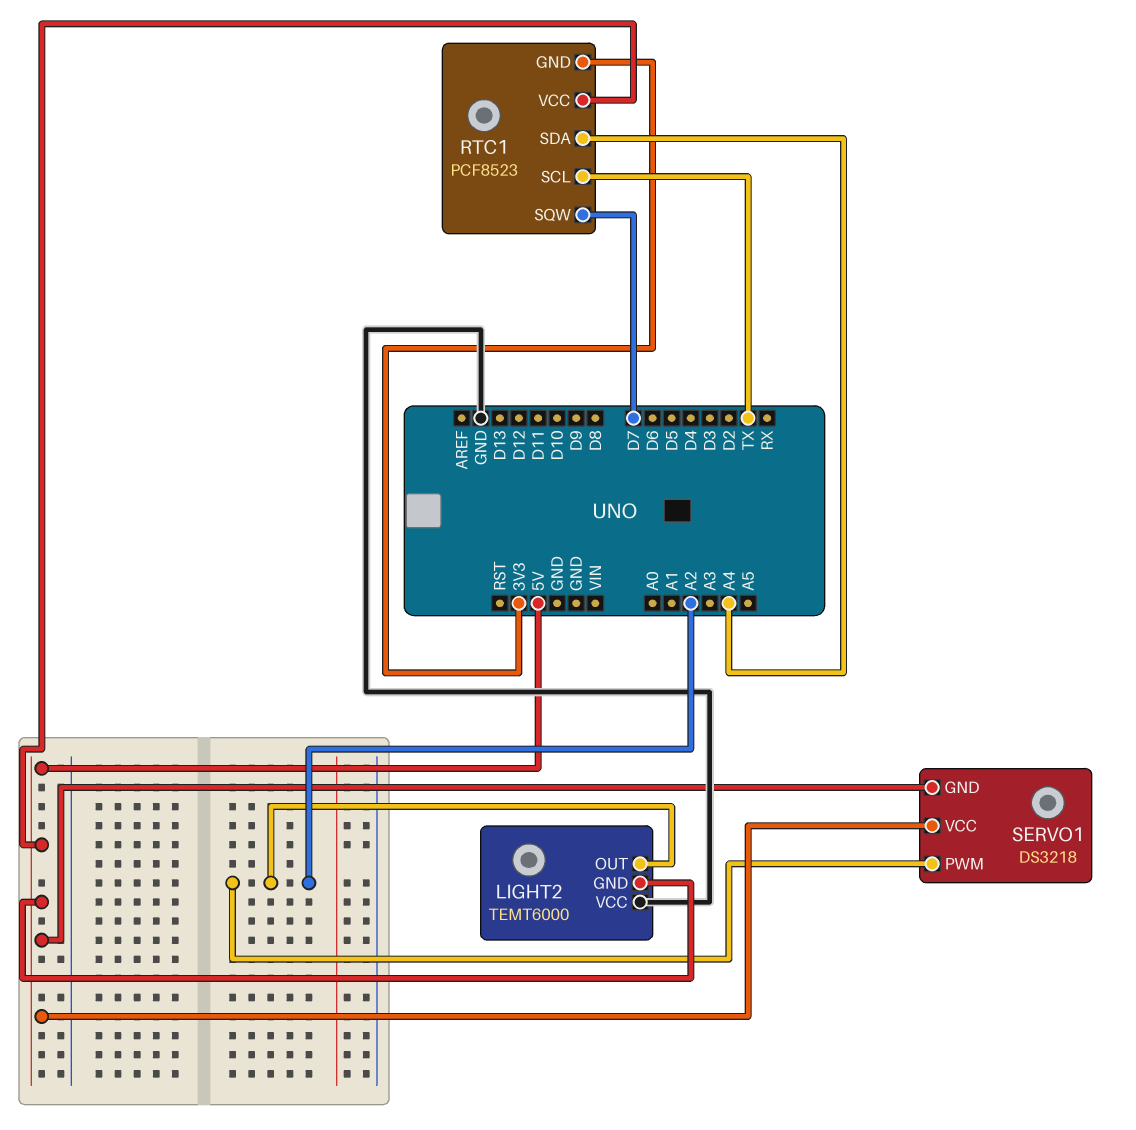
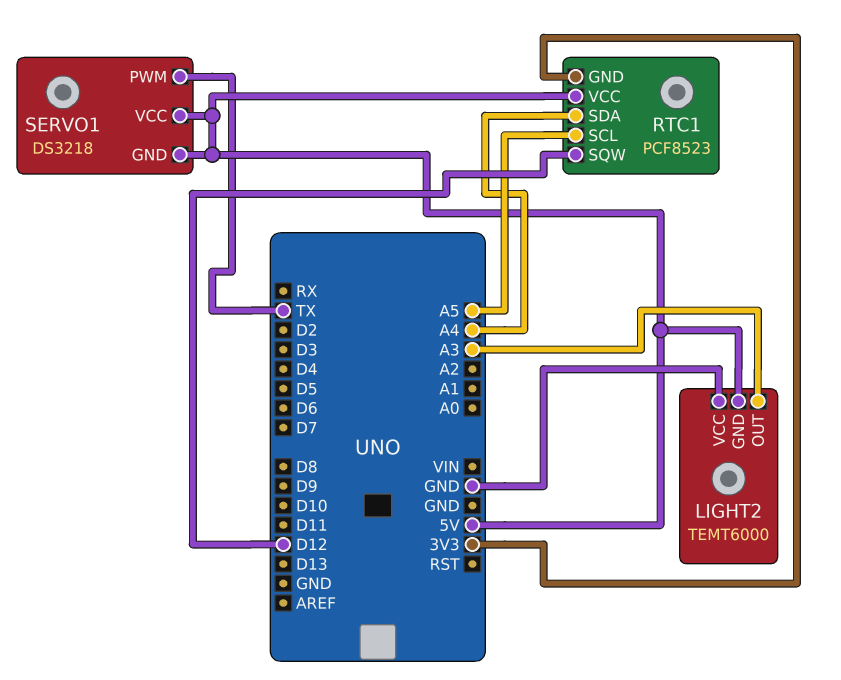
LIGHT2 pin OUT: A2 -> A3
RTC1 pin SCL: TX -> A5
RTC1 pin SQW: D7 -> D12
SERVO1 pin PWM: A2 -> TX

